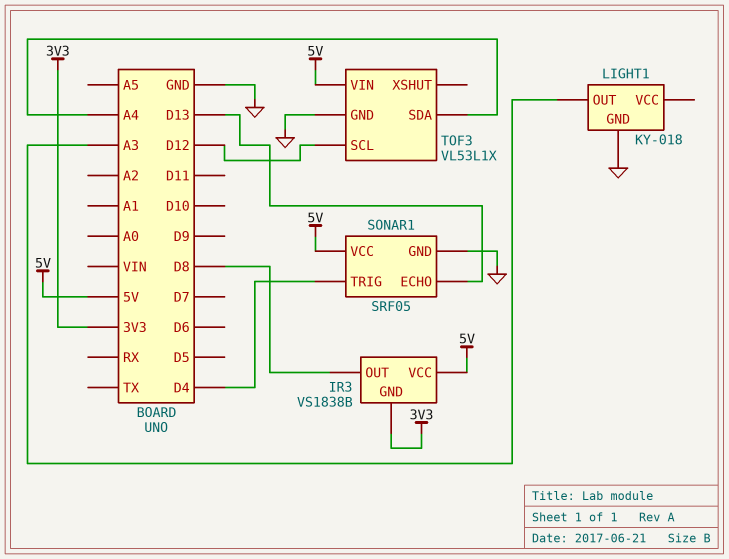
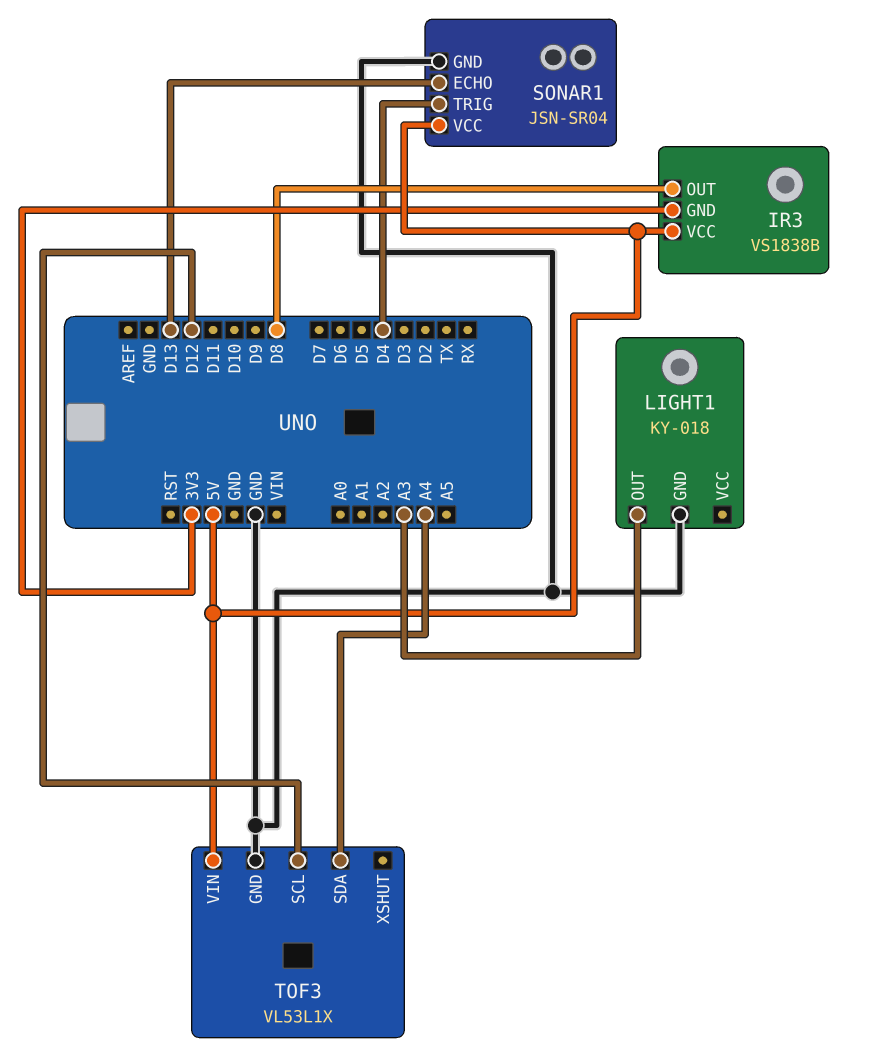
SONAR1: SRF05 -> JSN-SR04

